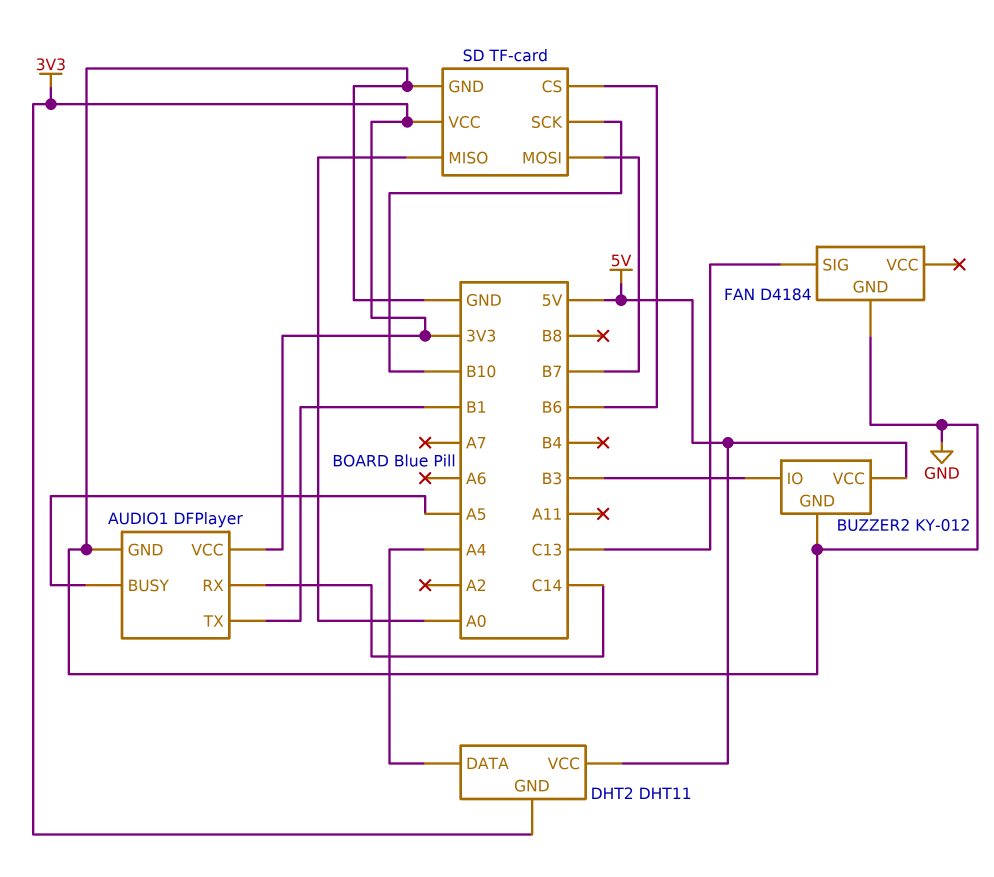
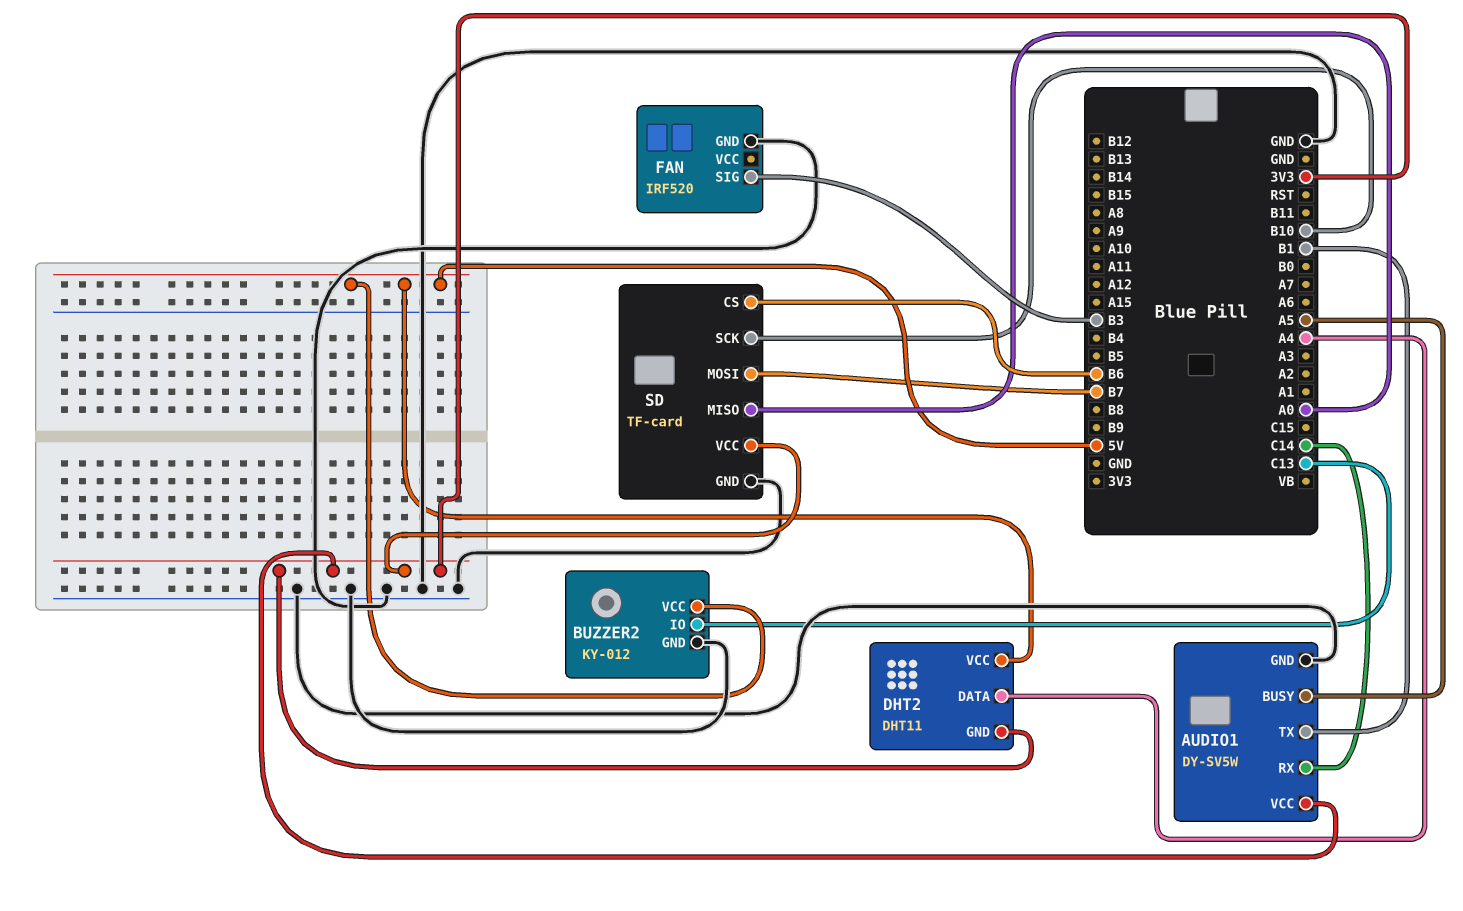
AUDIO1: DFPlayer -> DY-SV5W
BUZZER2 pin IO: B3 -> C13
FAN: D4184 -> IRF520
FAN pin SIG: C13 -> B3

